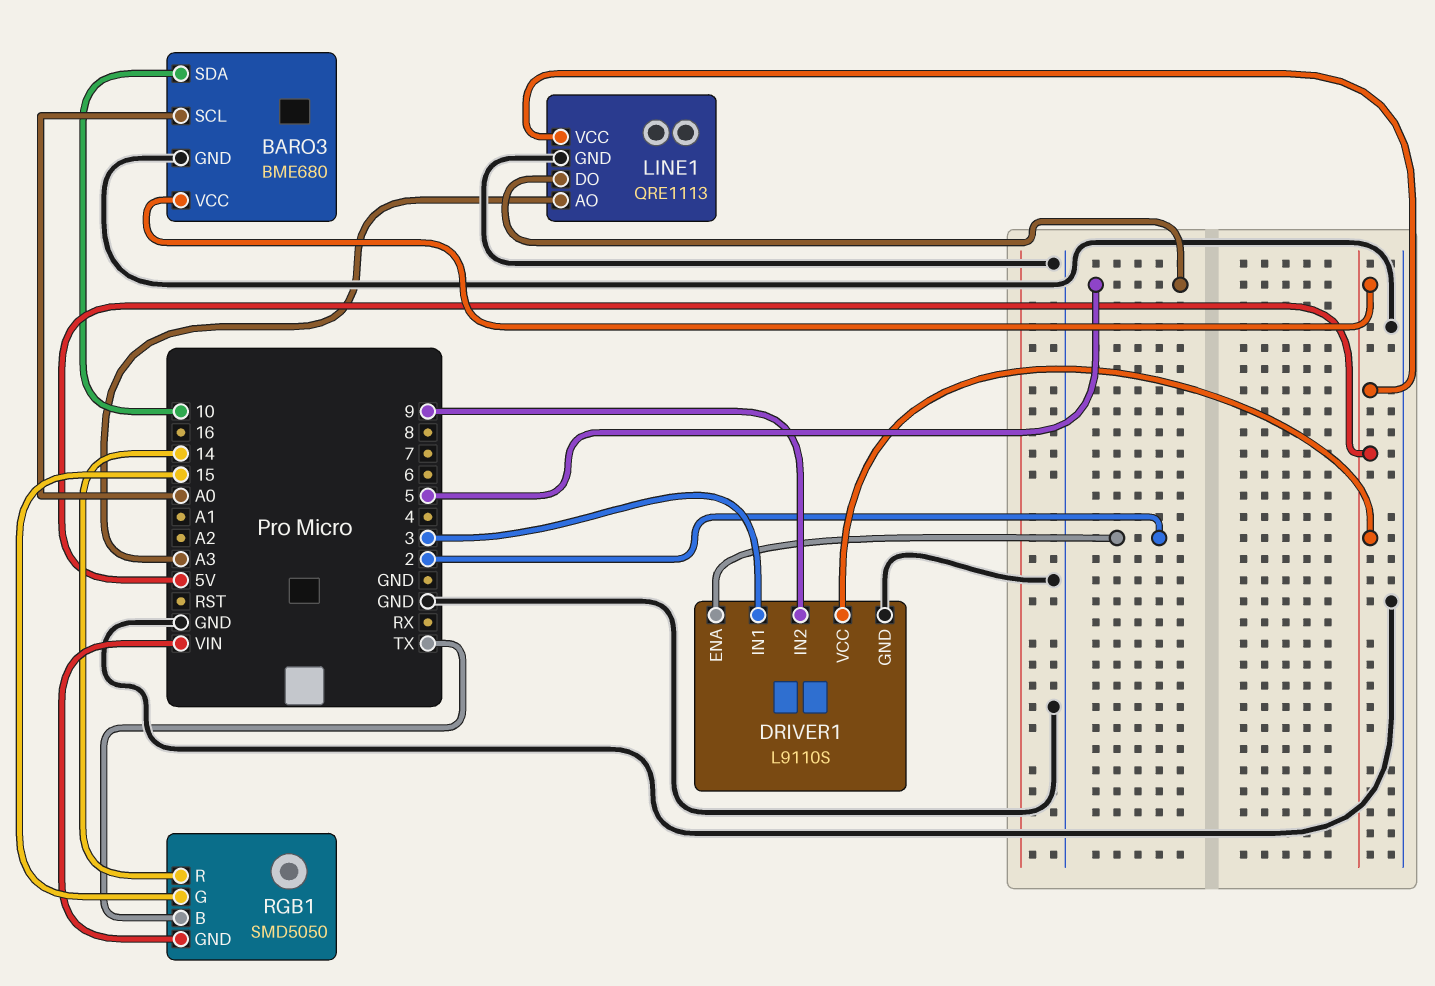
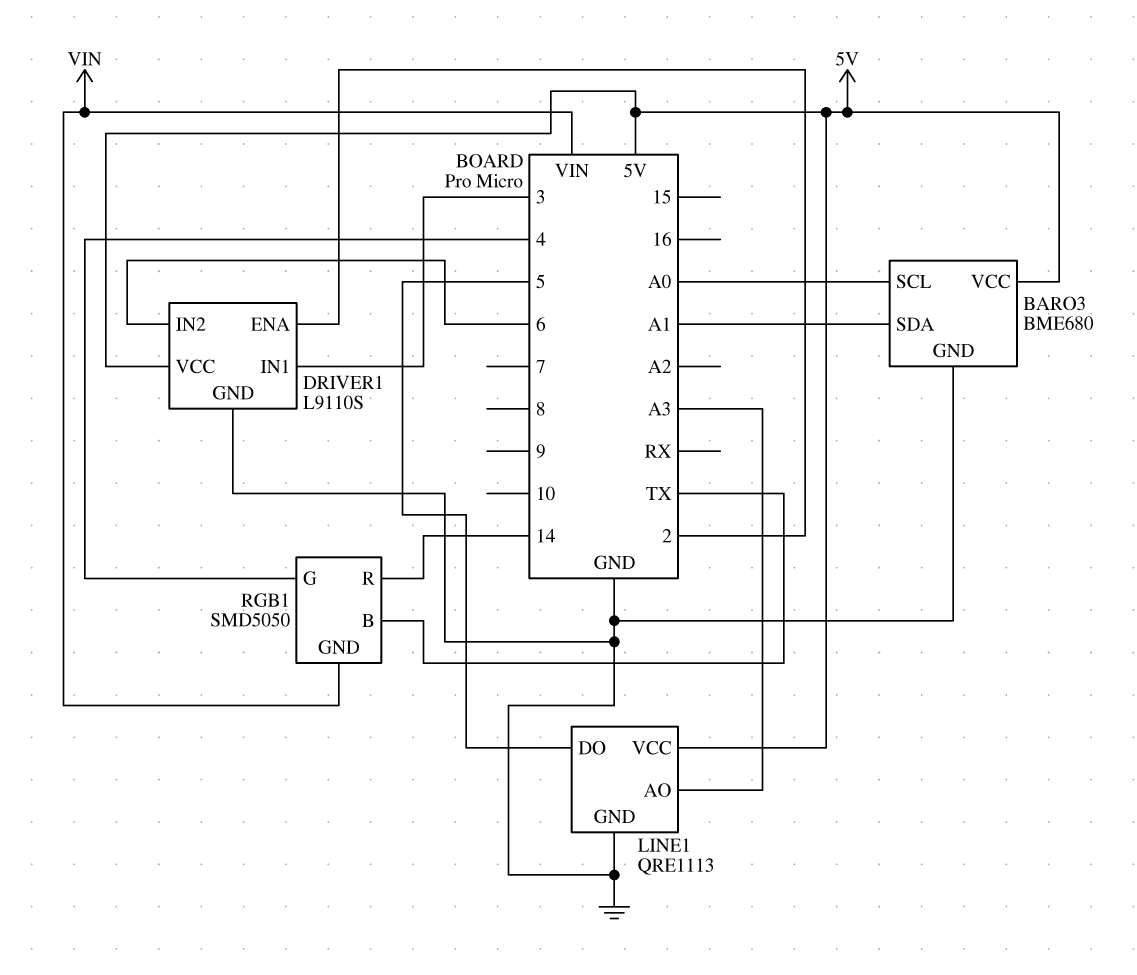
BARO3 pin SDA: 10 -> A1
DRIVER1 pin IN2: 9 -> 6
RGB1 pin G: 15 -> 4

